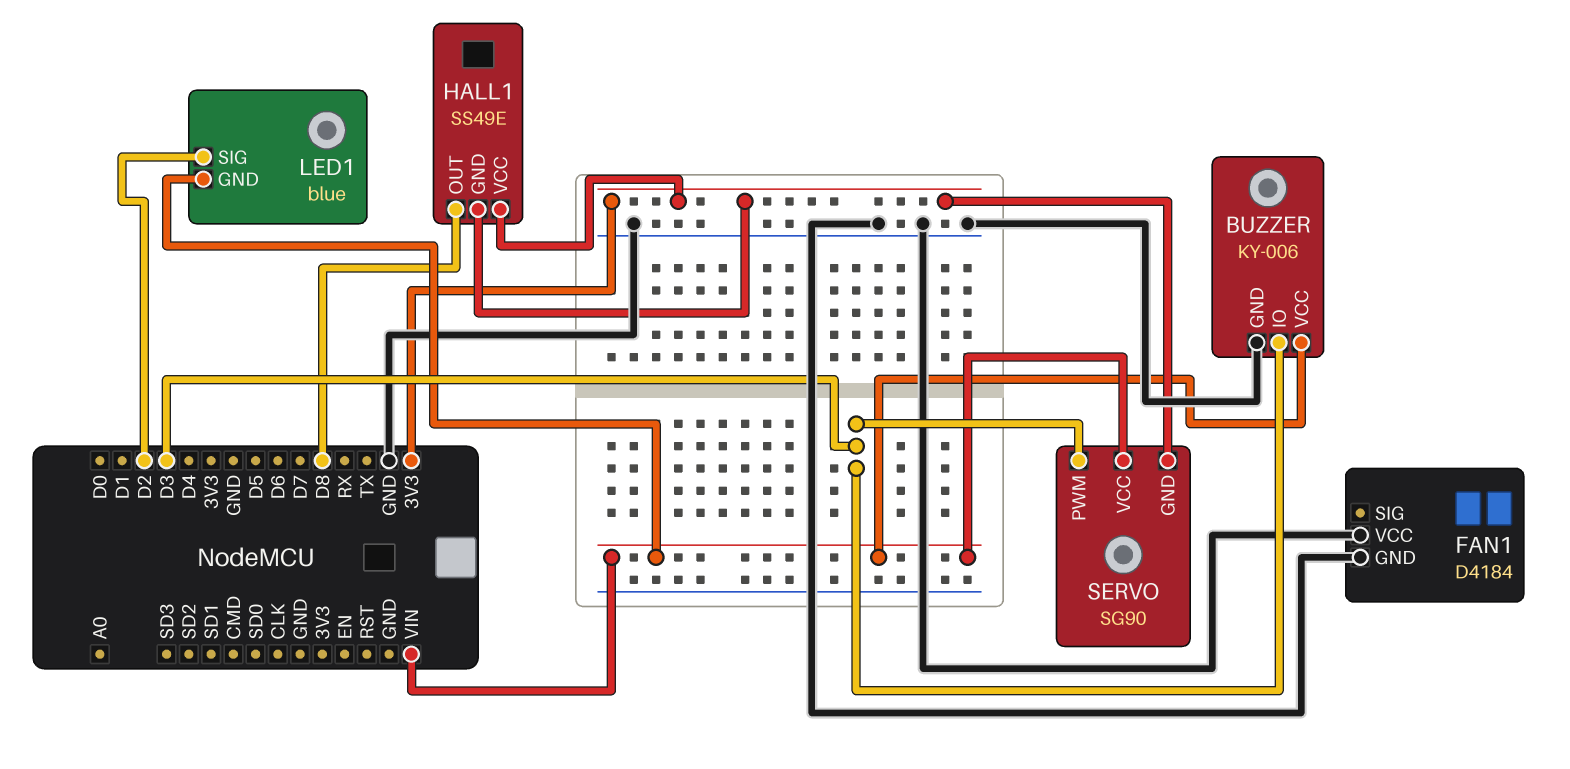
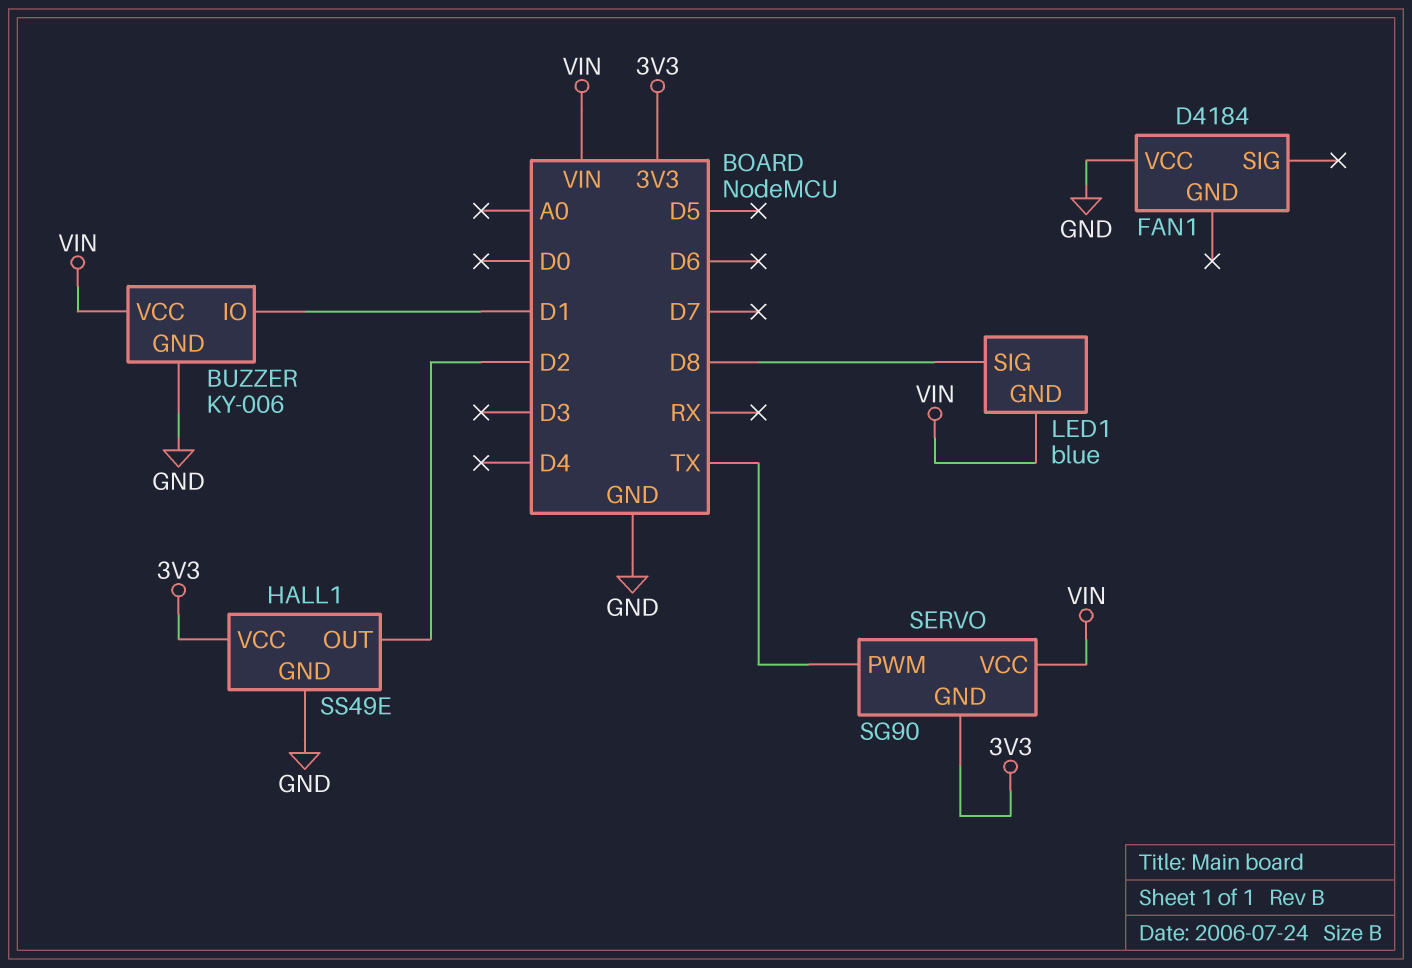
BUZZER pin IO: D3 -> D1
FAN1 pin GND: GND -> none
HALL1 pin GND: 3V3 -> GND
HALL1 pin OUT: D8 -> D2
LED1 pin SIG: D2 -> D8
SERVO pin PWM: D3 -> TX

